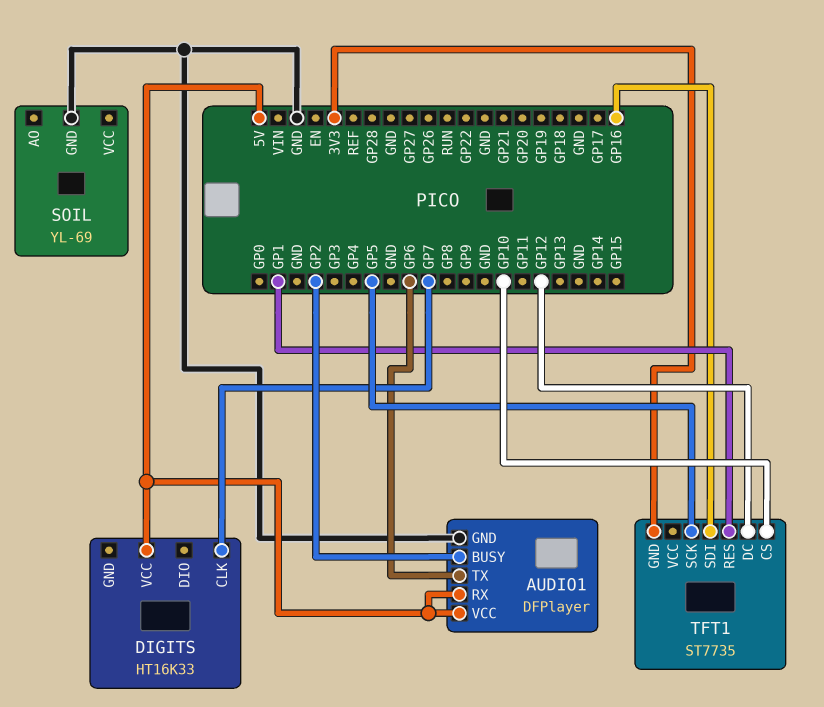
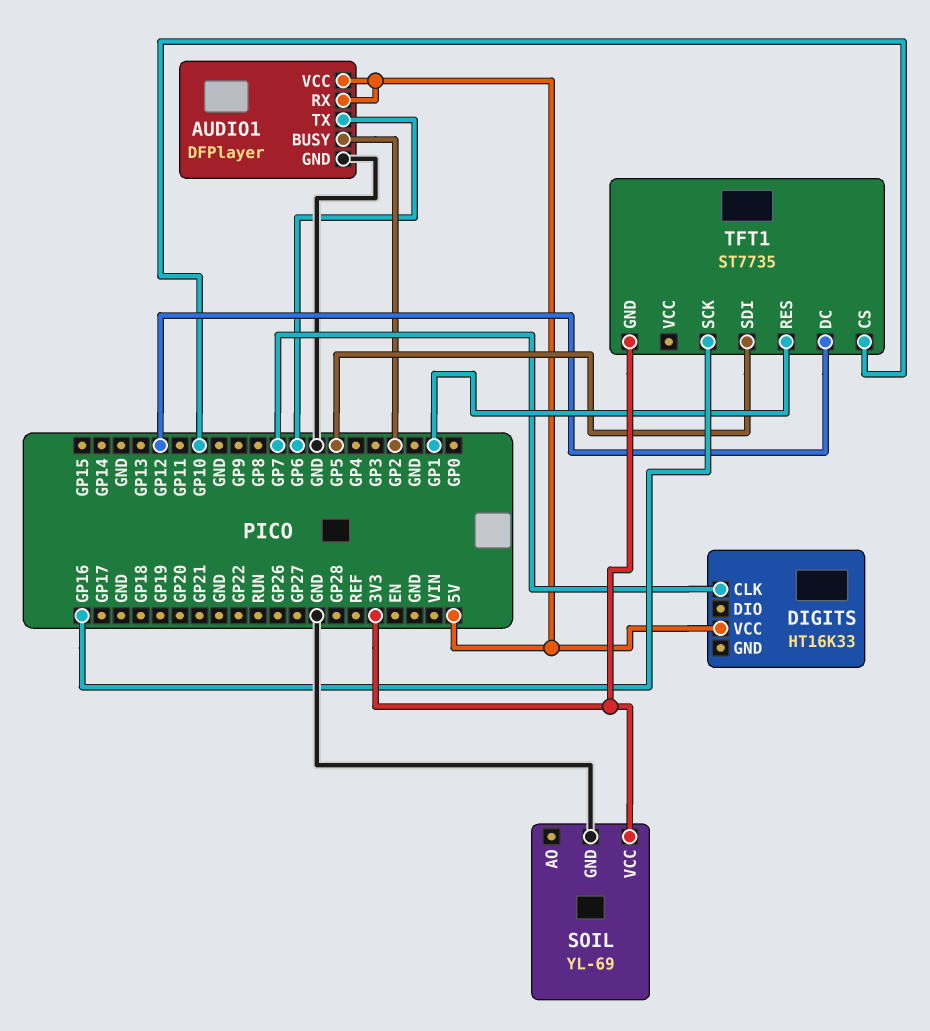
SOIL pin VCC: none -> 3V3
TFT1 pin SCK: GP5 -> GP16
TFT1 pin SDI: GP16 -> GP5

